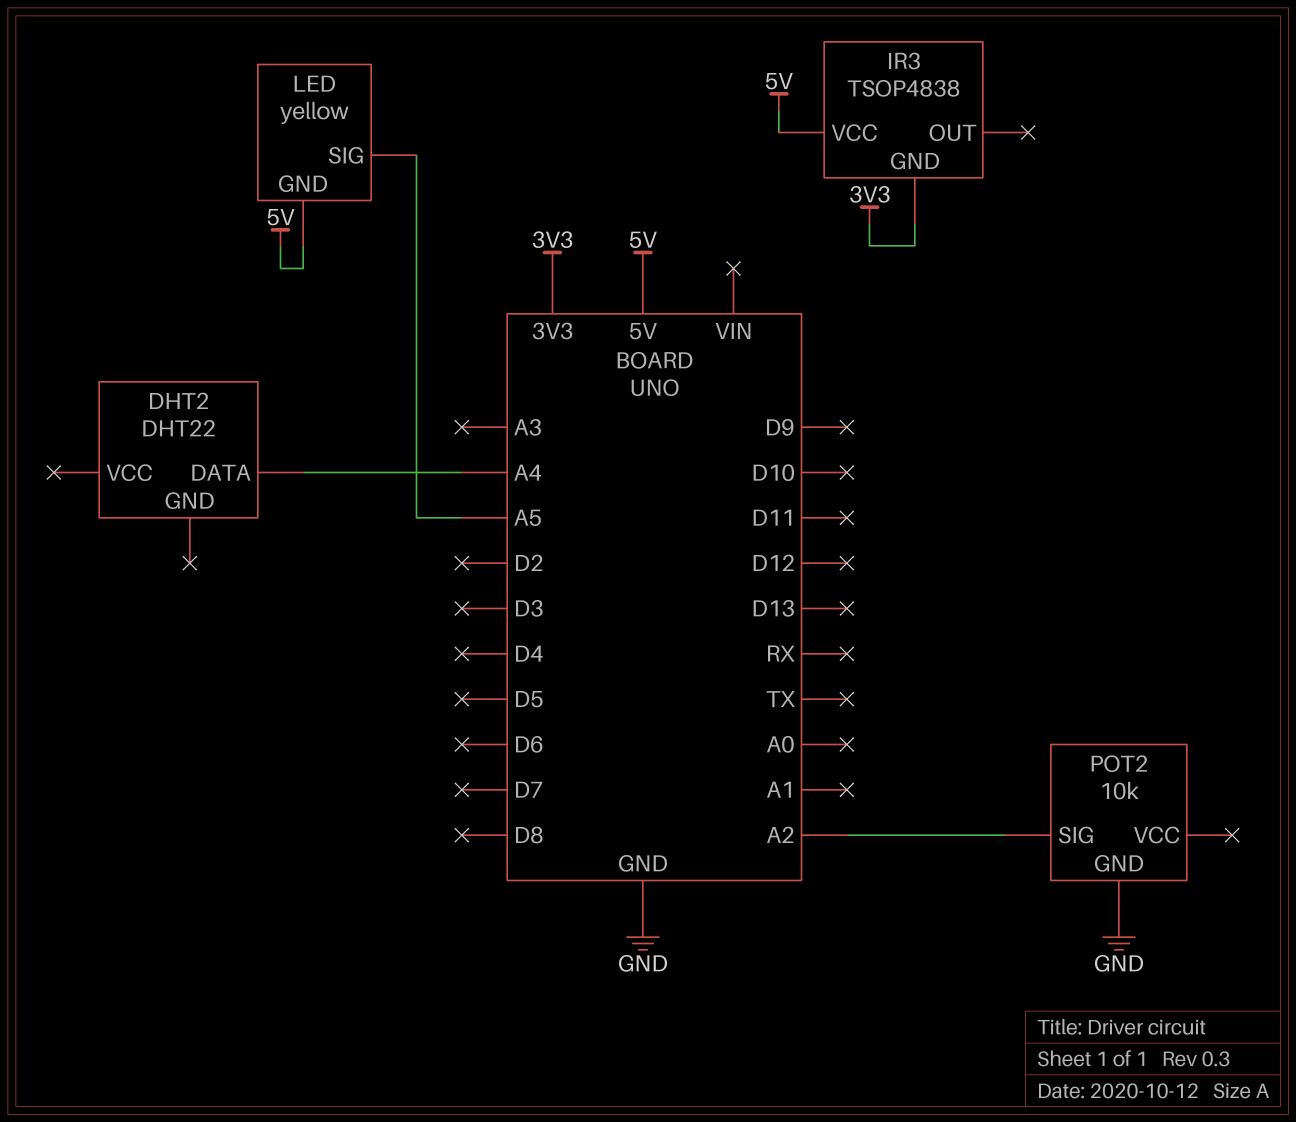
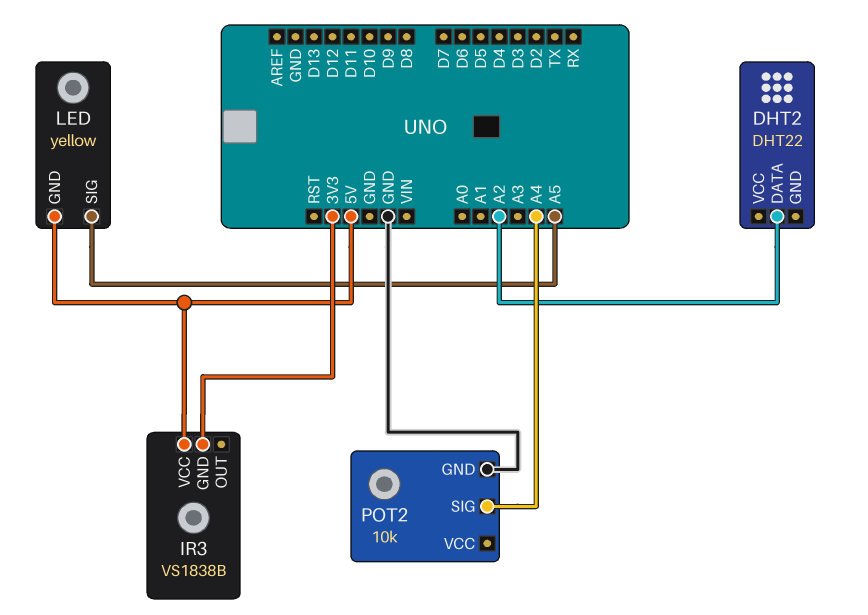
DHT2 pin DATA: A4 -> A2
IR3: TSOP4838 -> VS1838B
POT2 pin SIG: A2 -> A4

